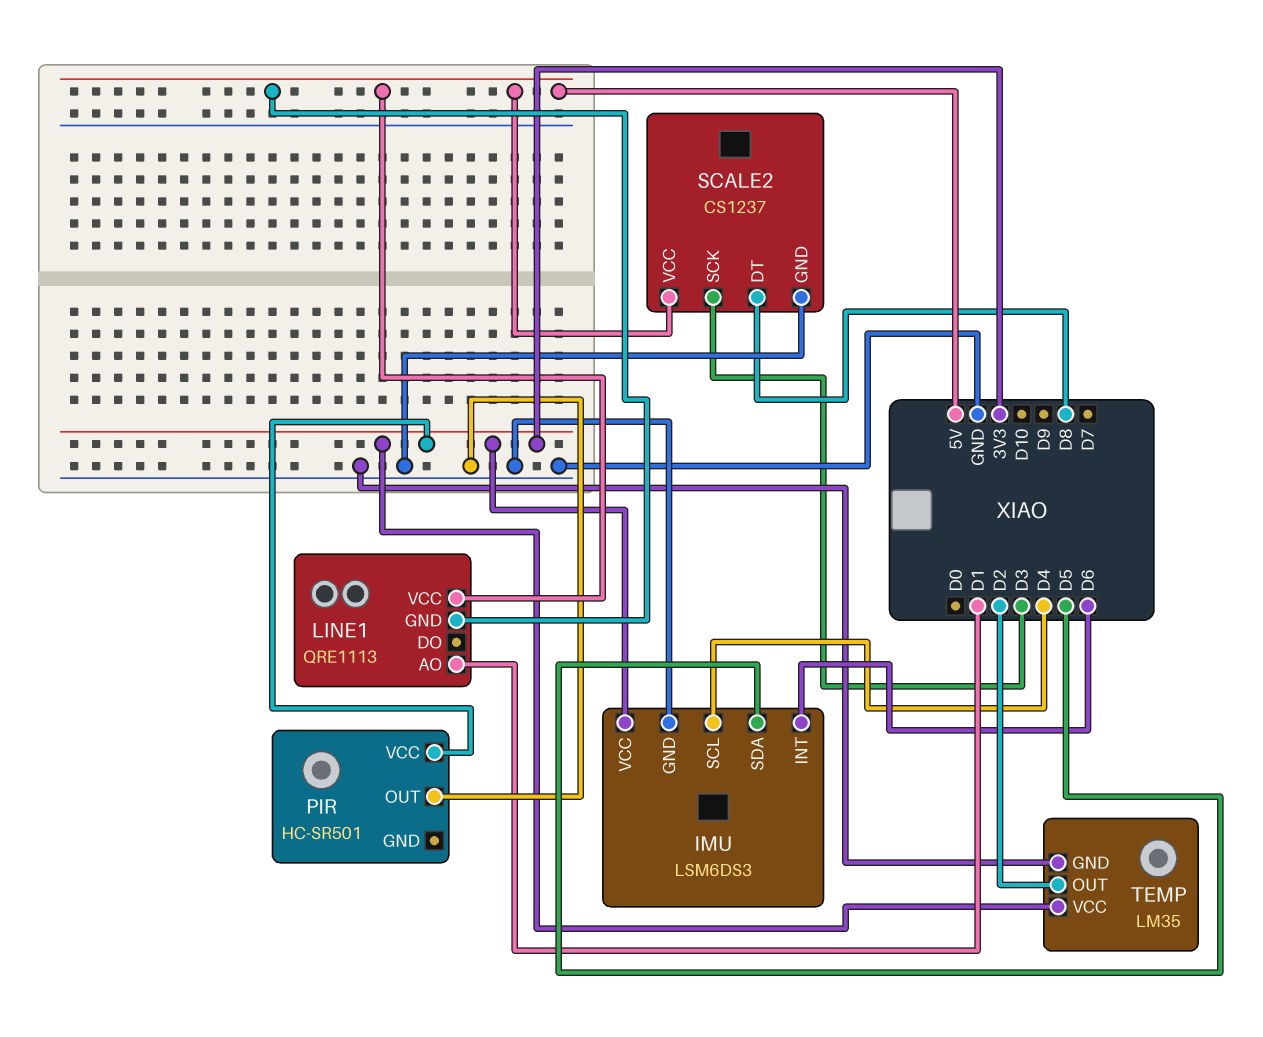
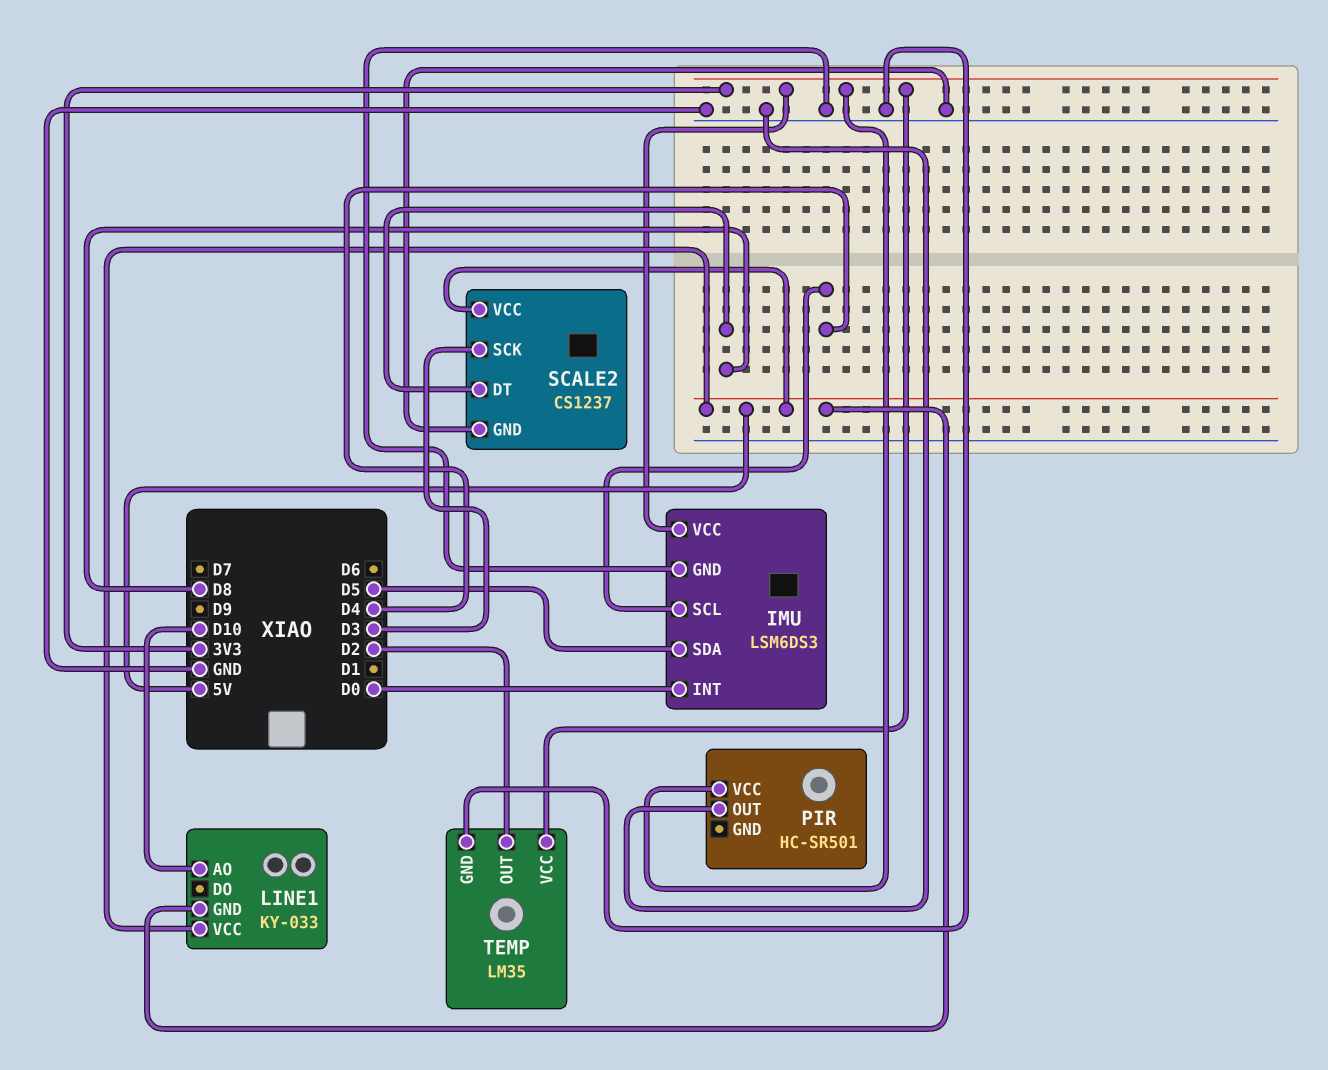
IMU pin INT: D6 -> D0
LINE1: QRE1113 -> KY-033
LINE1 pin AO: D1 -> D10

